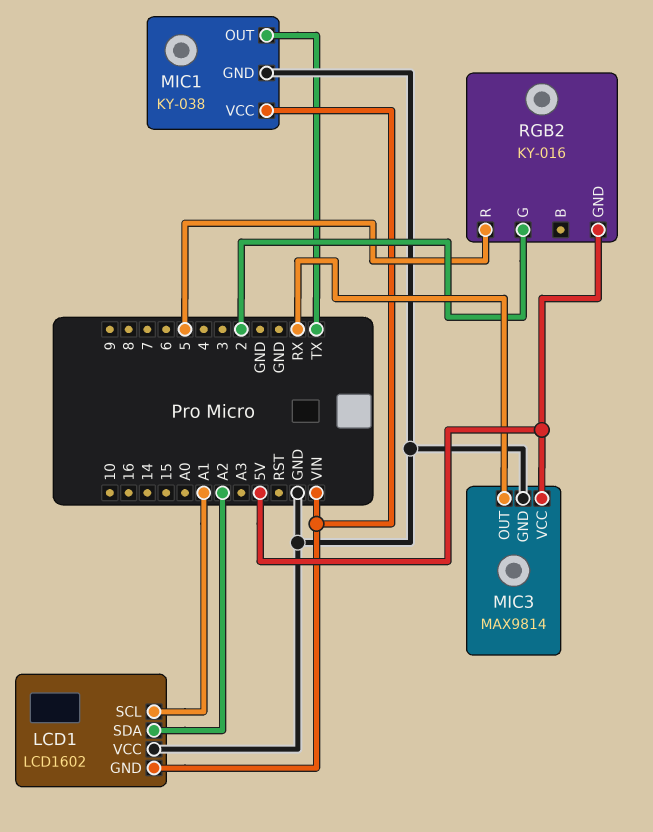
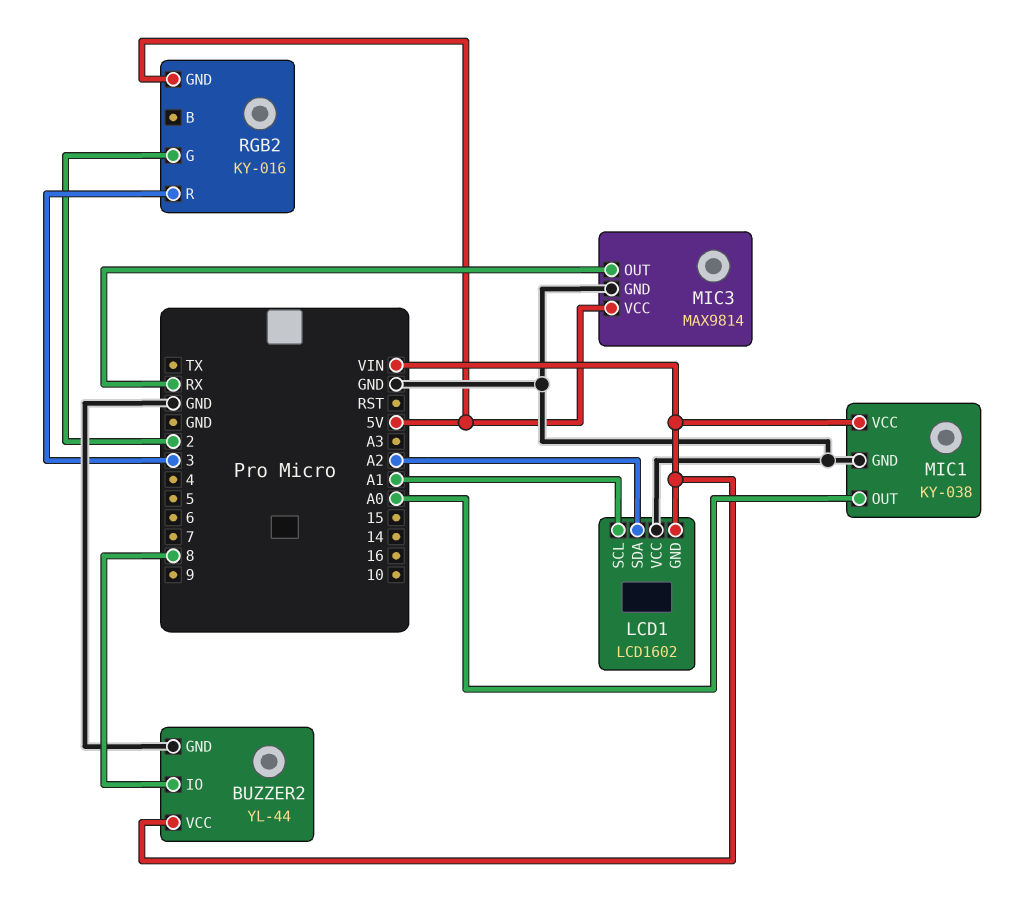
BUZZER2: none -> YL-44
BUZZER2 pin GND: none -> GND
BUZZER2 pin IO: none -> 8
BUZZER2 pin VCC: none -> VIN
MIC1 pin OUT: TX -> A0
RGB2 pin R: 5 -> 3

